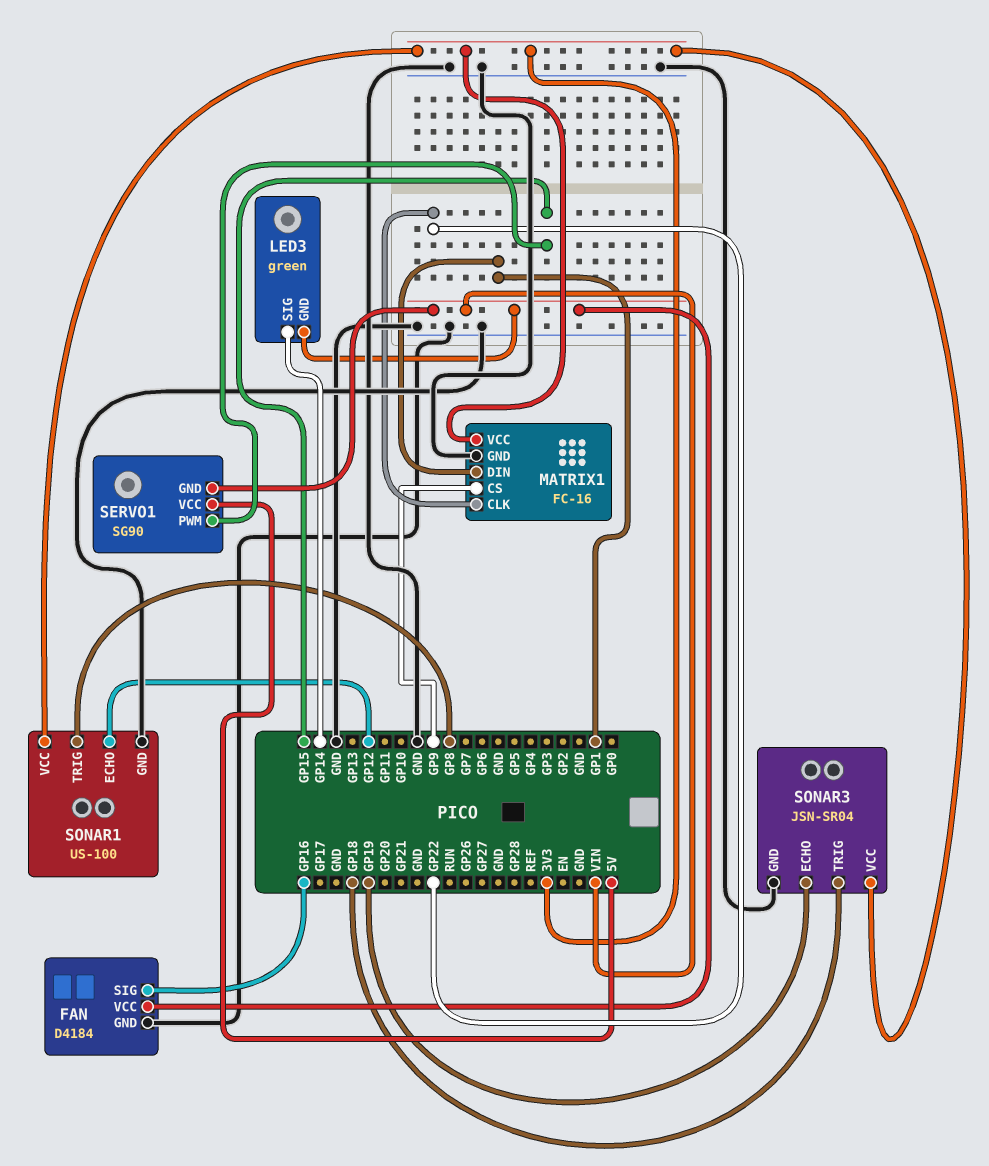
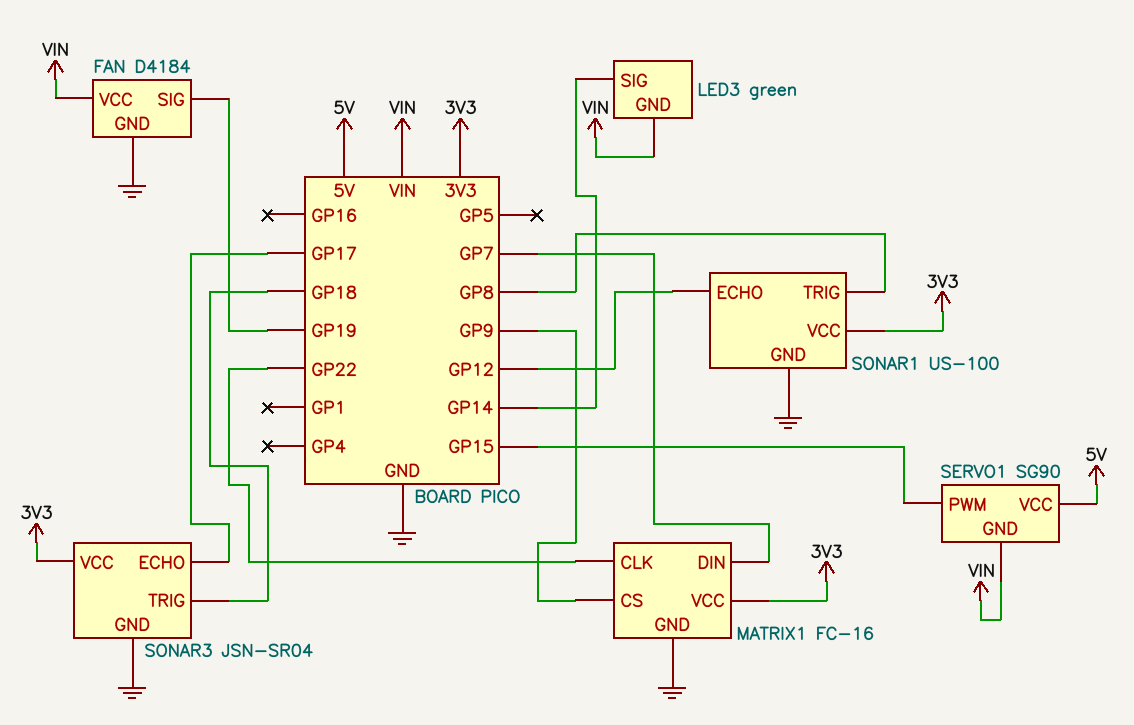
FAN pin SIG: GP16 -> GP19
MATRIX1 pin DIN: GP1 -> GP7
SONAR3 pin ECHO: GP19 -> GP17

